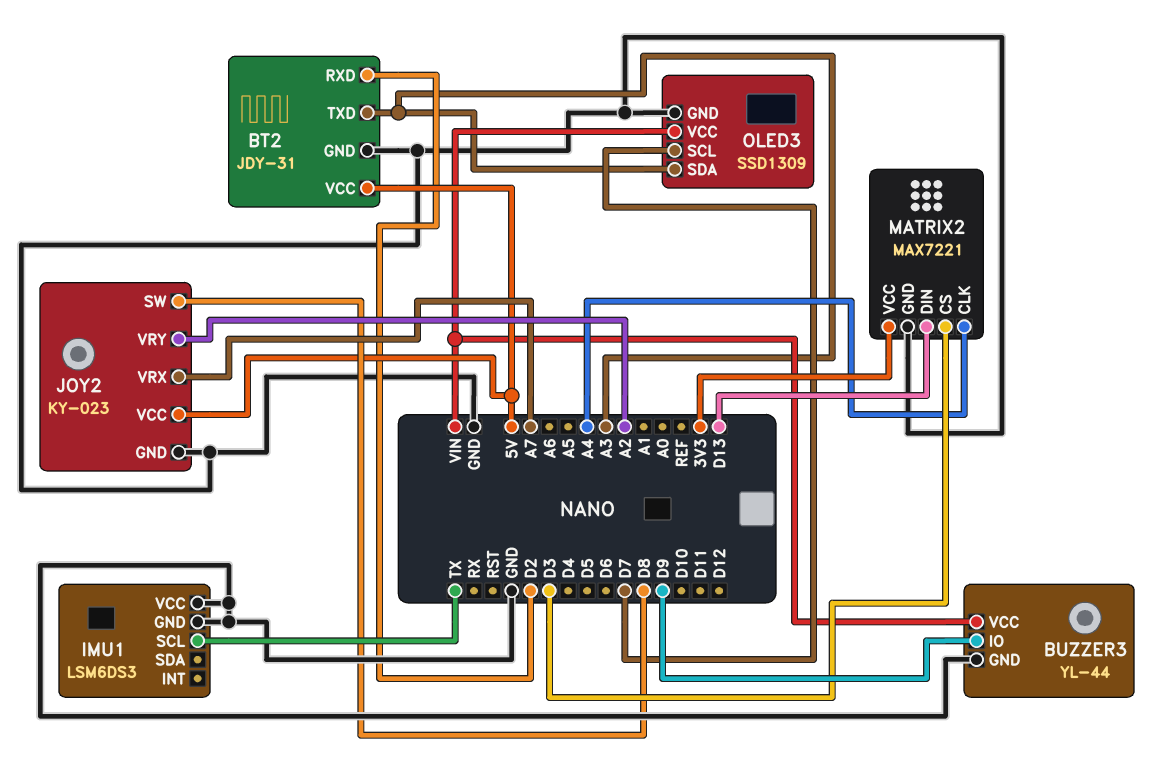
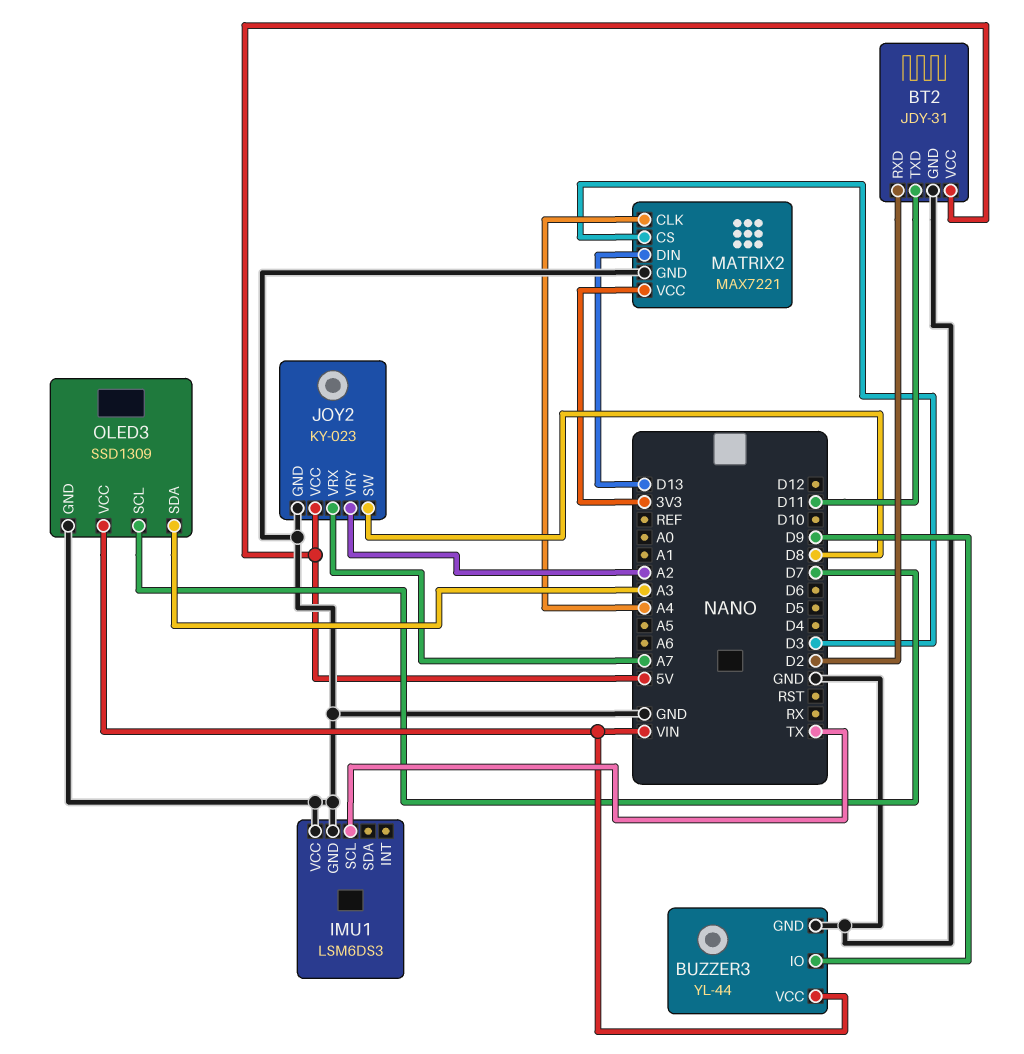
BT2 pin TXD: A3 -> D11

